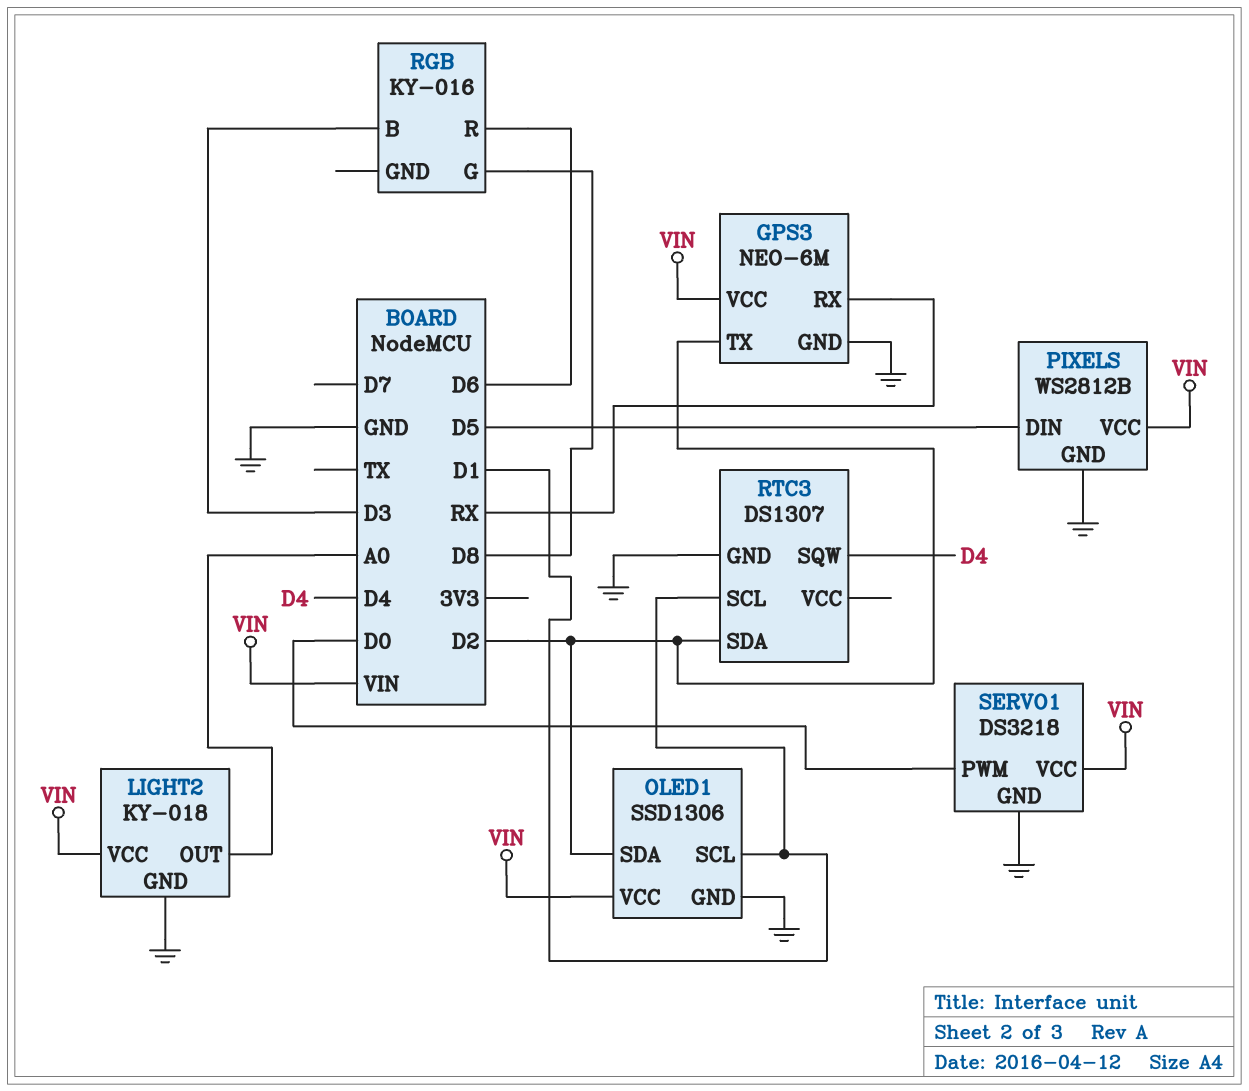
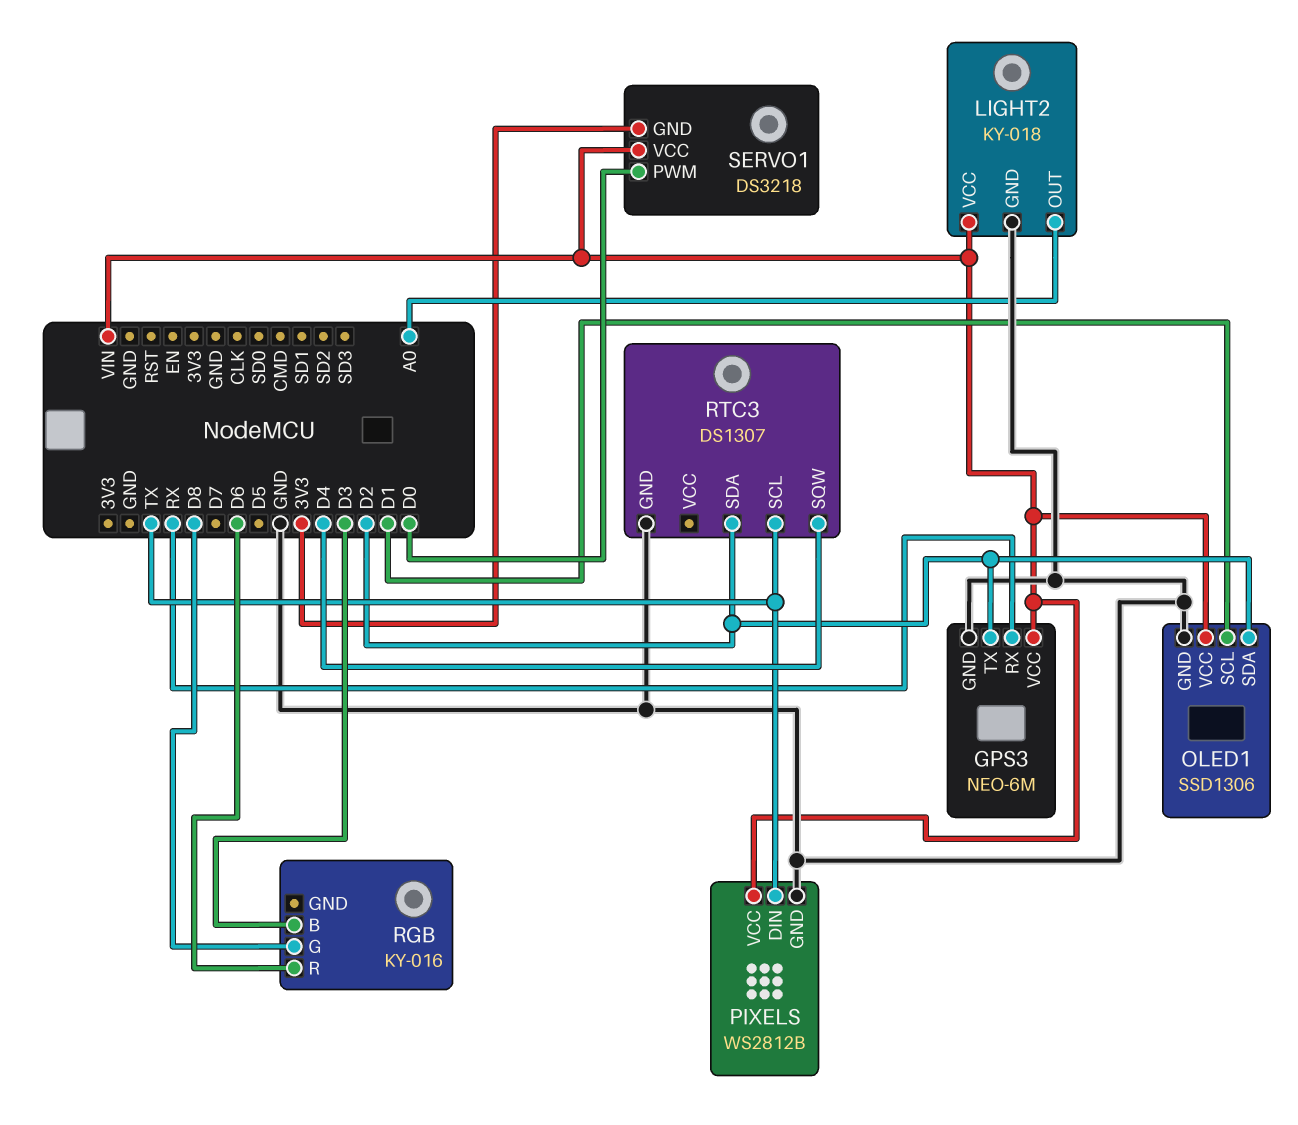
PIXELS pin DIN: D5 -> TX
RTC3 pin SCL: D1 -> TX
SERVO1 pin GND: GND -> 3V3

